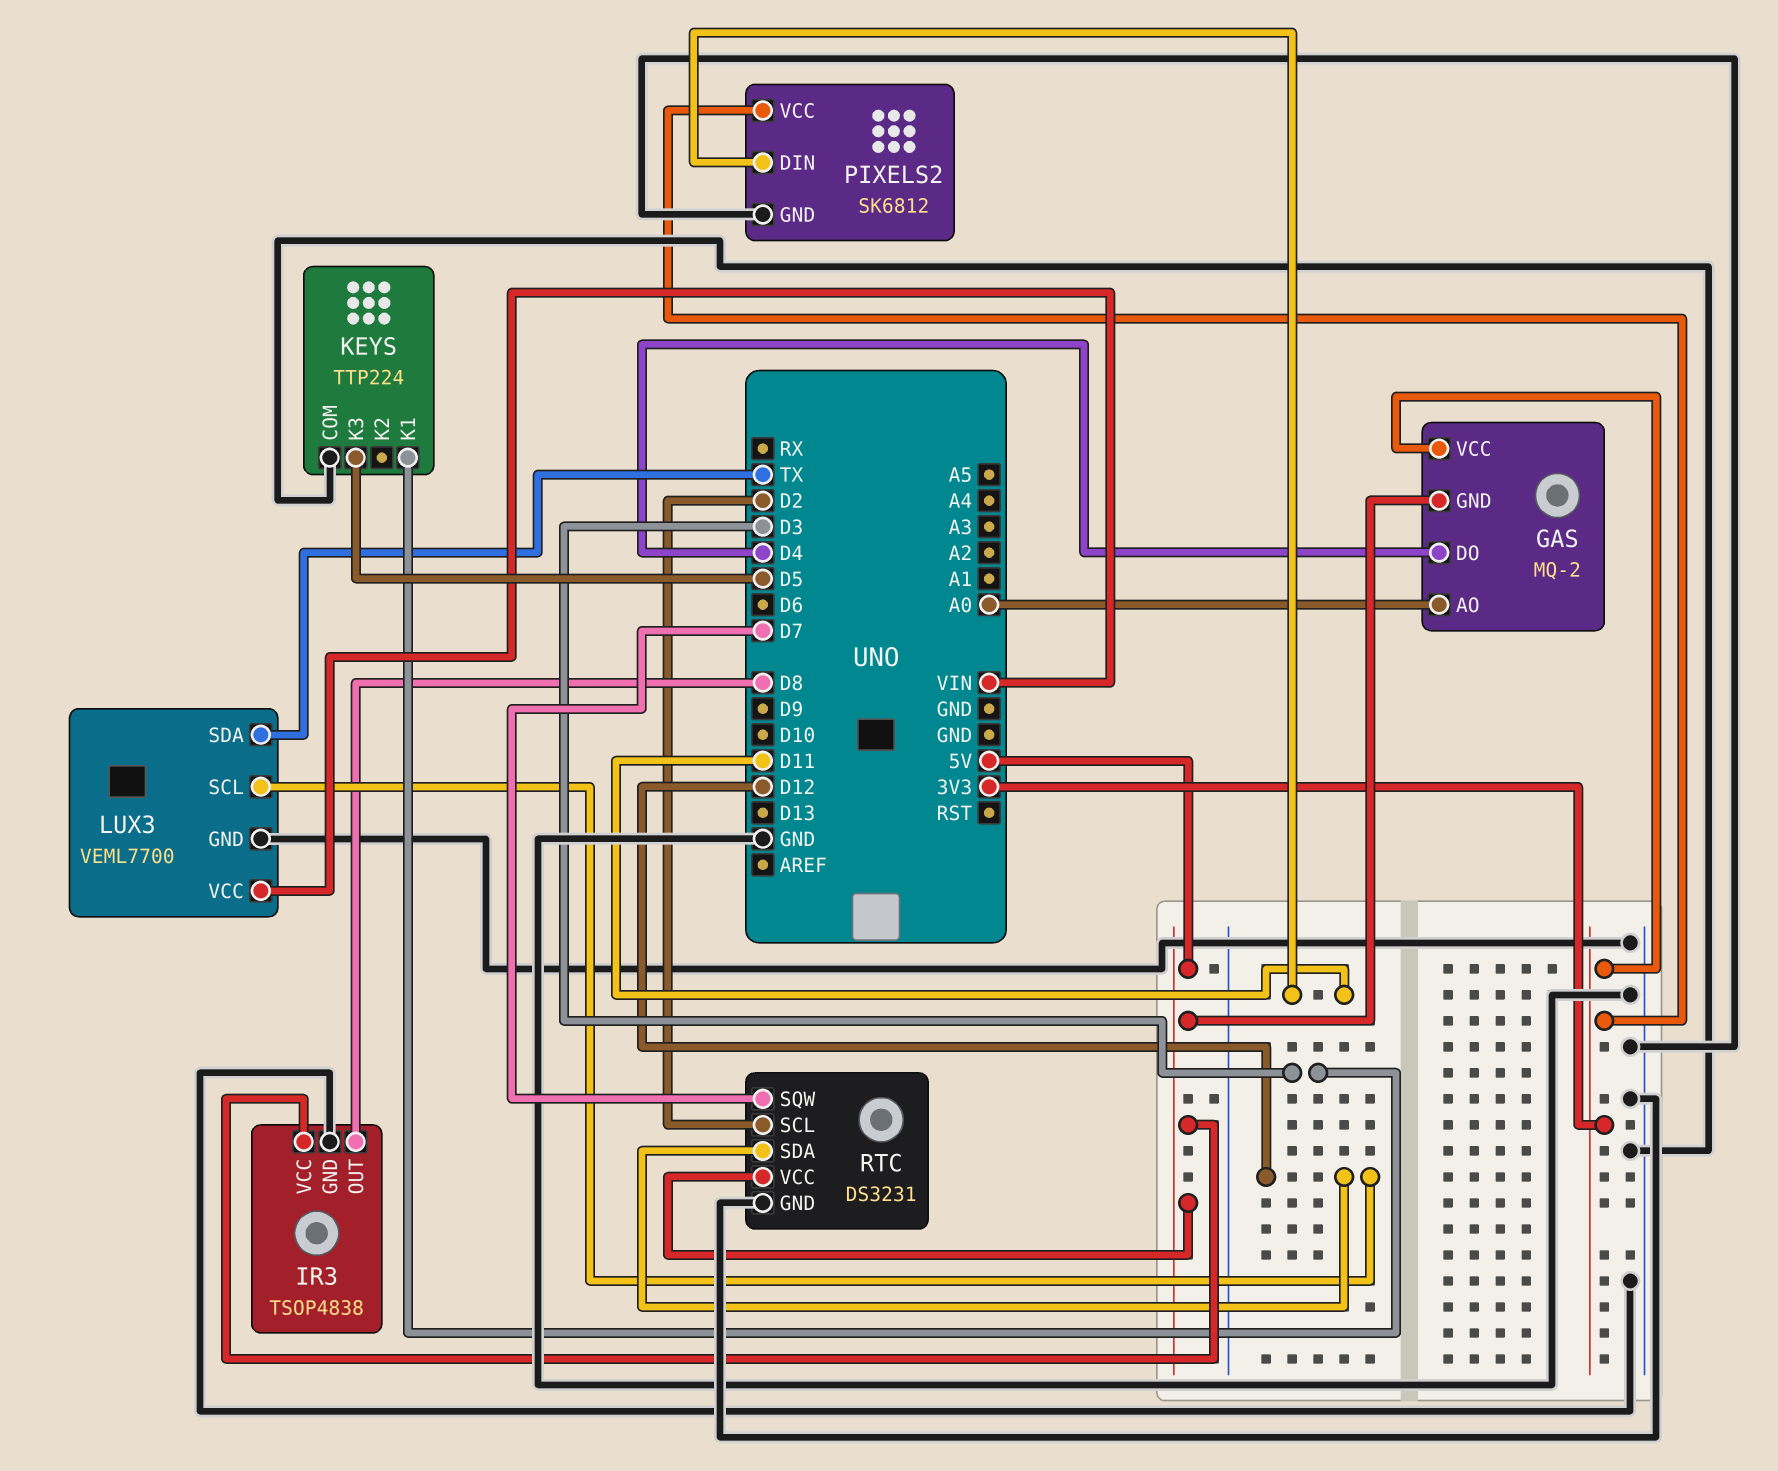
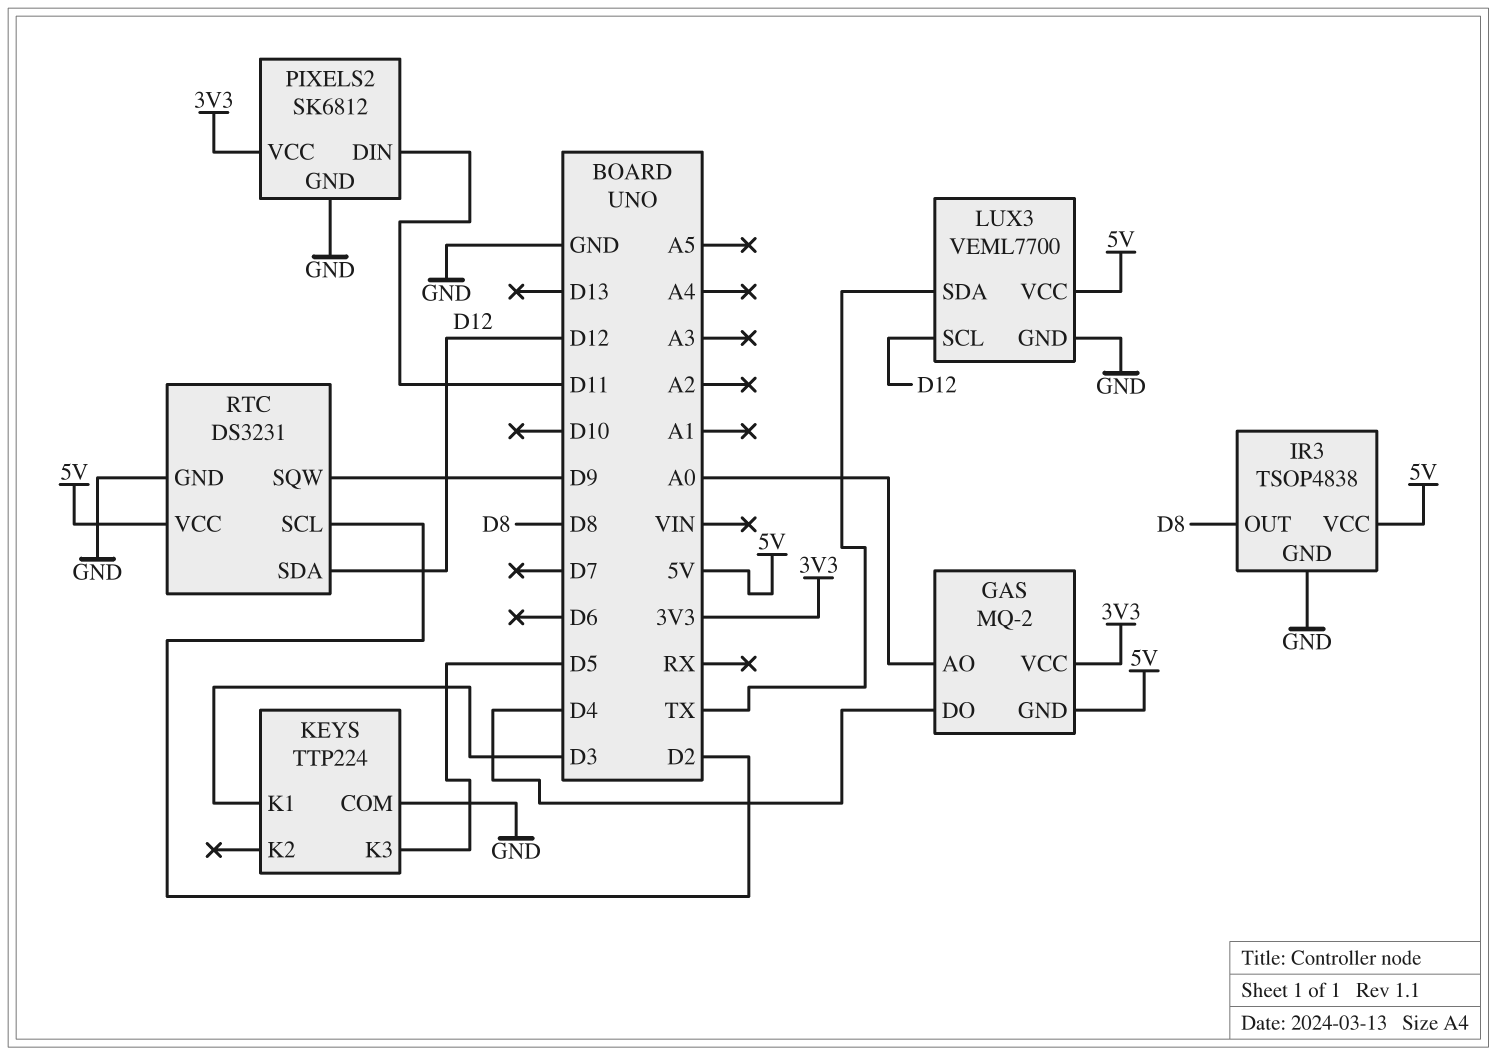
LUX3 pin VCC: VIN -> 5V
RTC pin SQW: D7 -> D9

